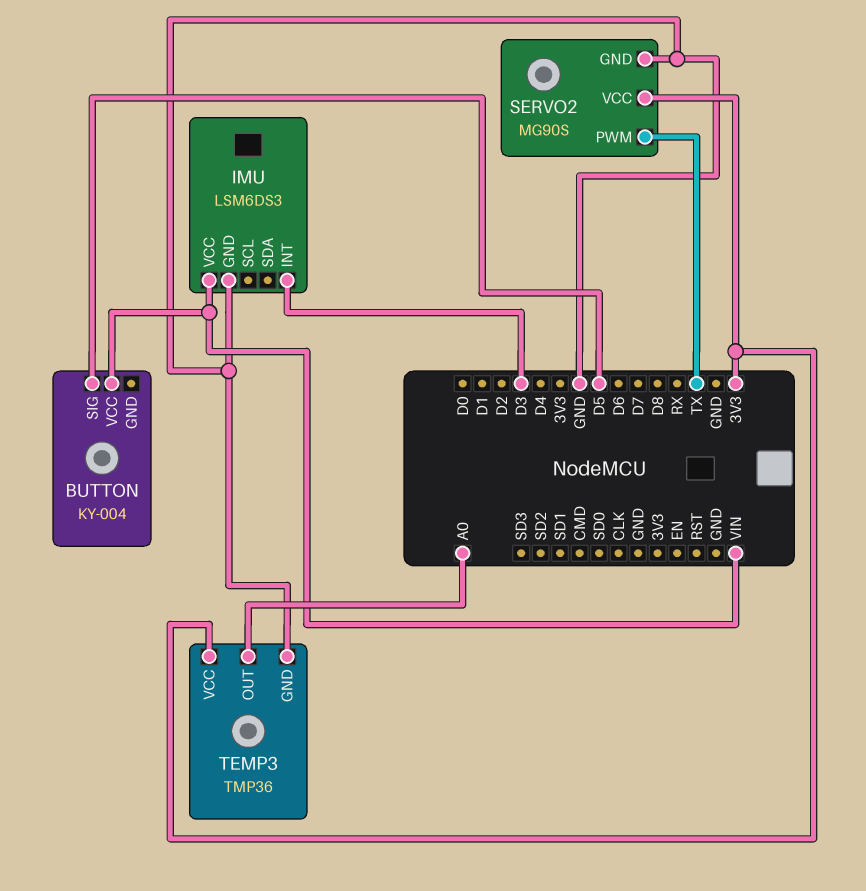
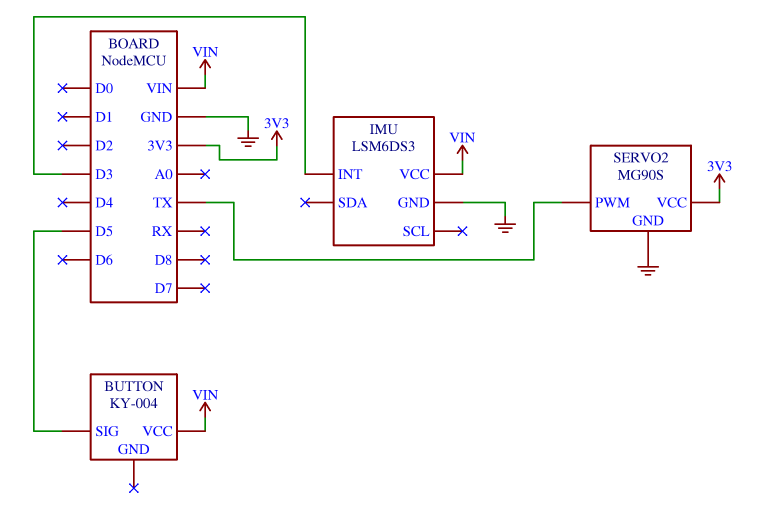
TEMP3: TMP36 -> none
TEMP3 pin GND: GND -> none
TEMP3 pin OUT: A0 -> none
TEMP3 pin VCC: 3V3 -> none

